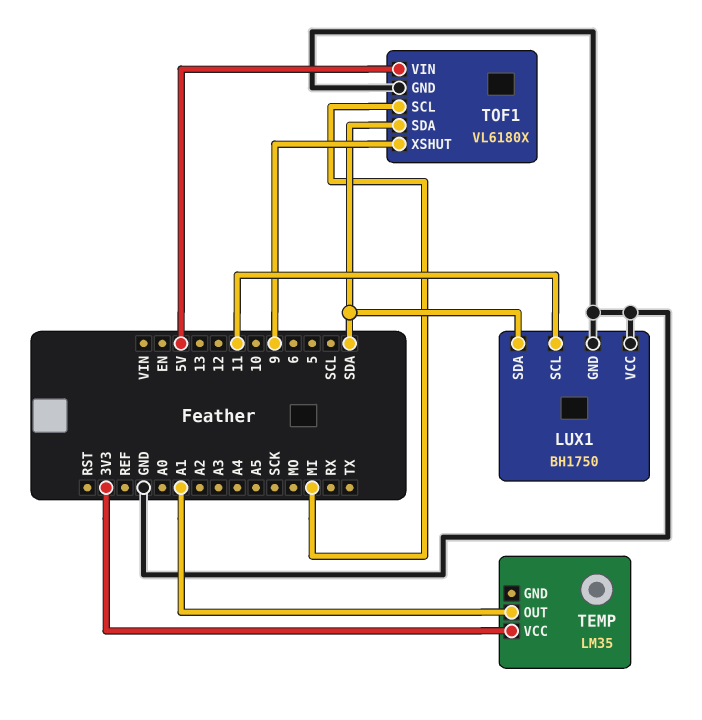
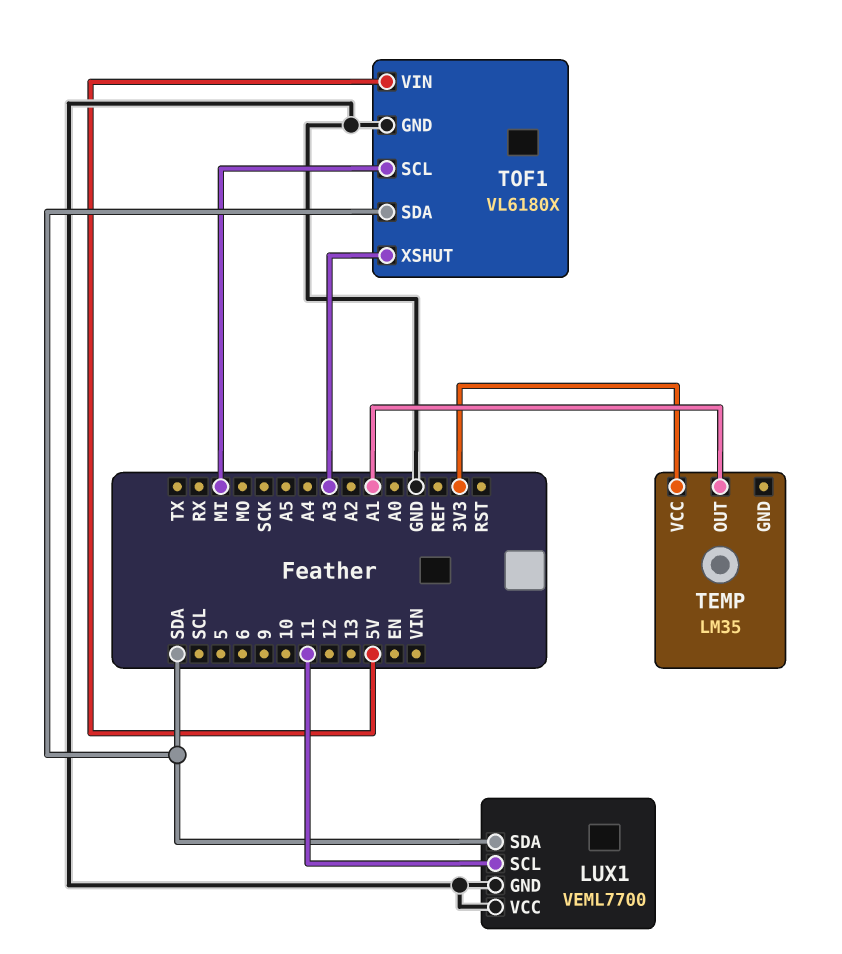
LUX1: BH1750 -> VEML7700
TOF1 pin XSHUT: 9 -> A3

